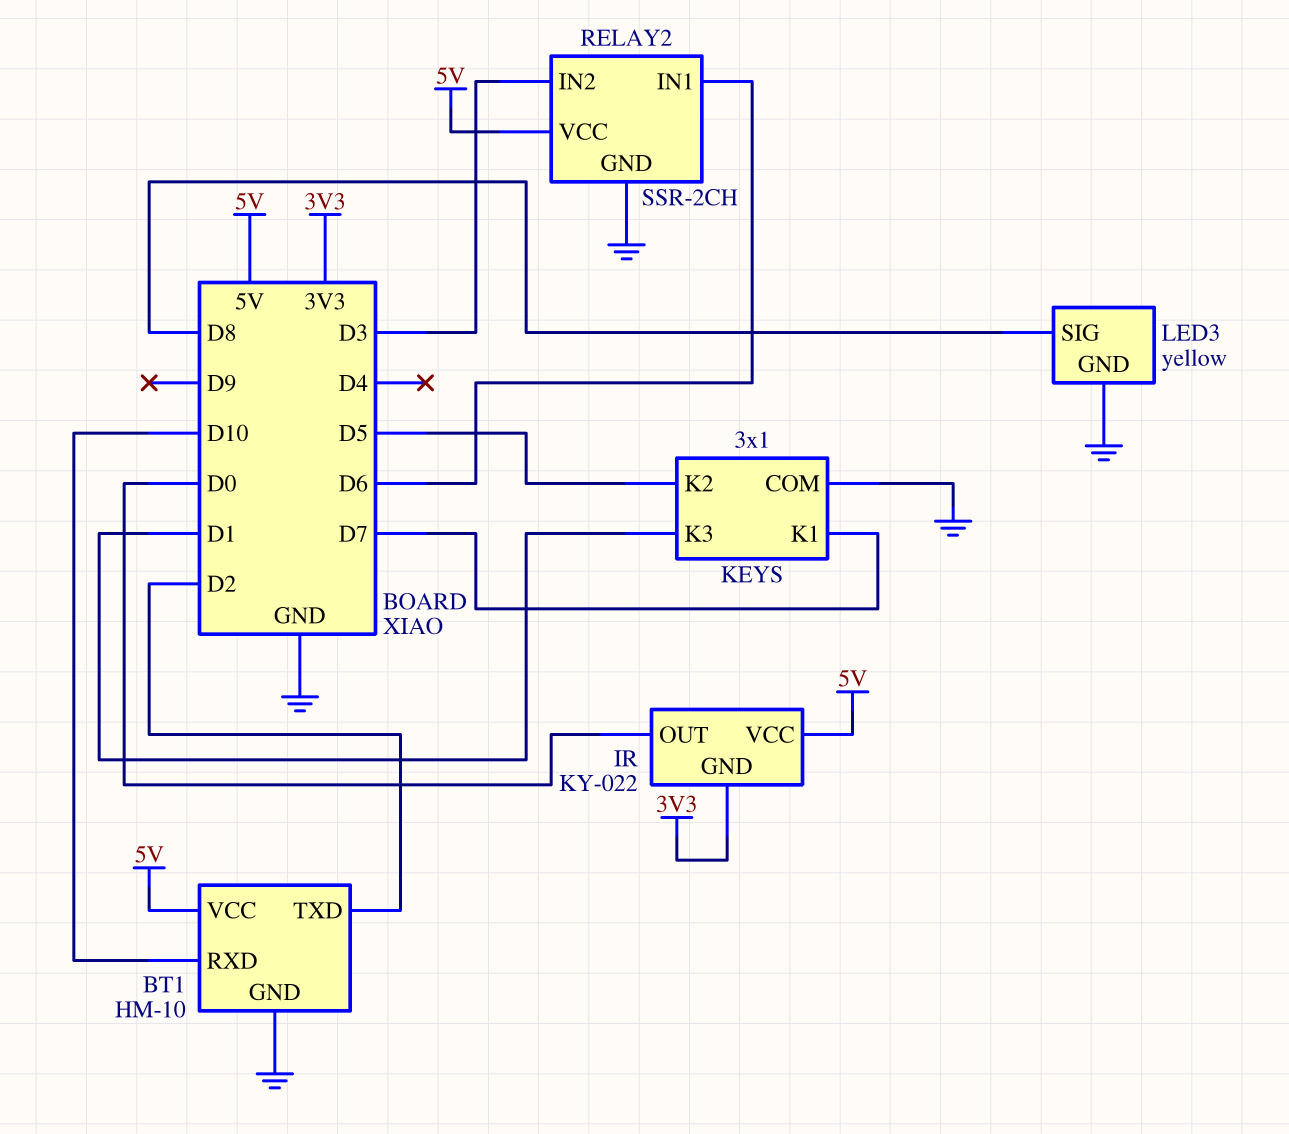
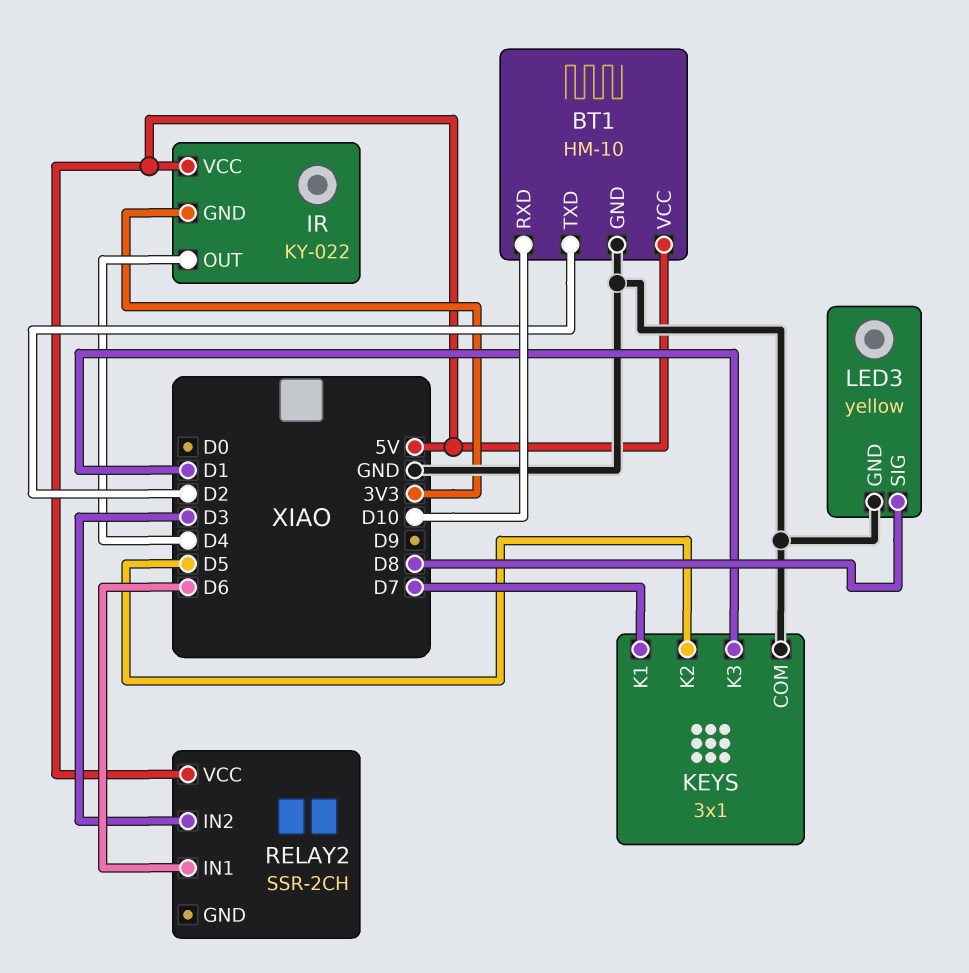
IR pin OUT: D0 -> D4
RELAY2 pin GND: GND -> none

